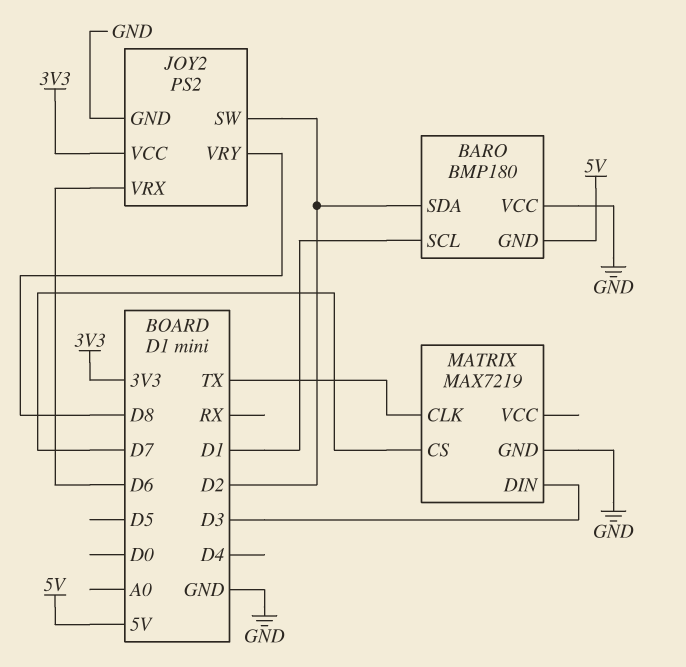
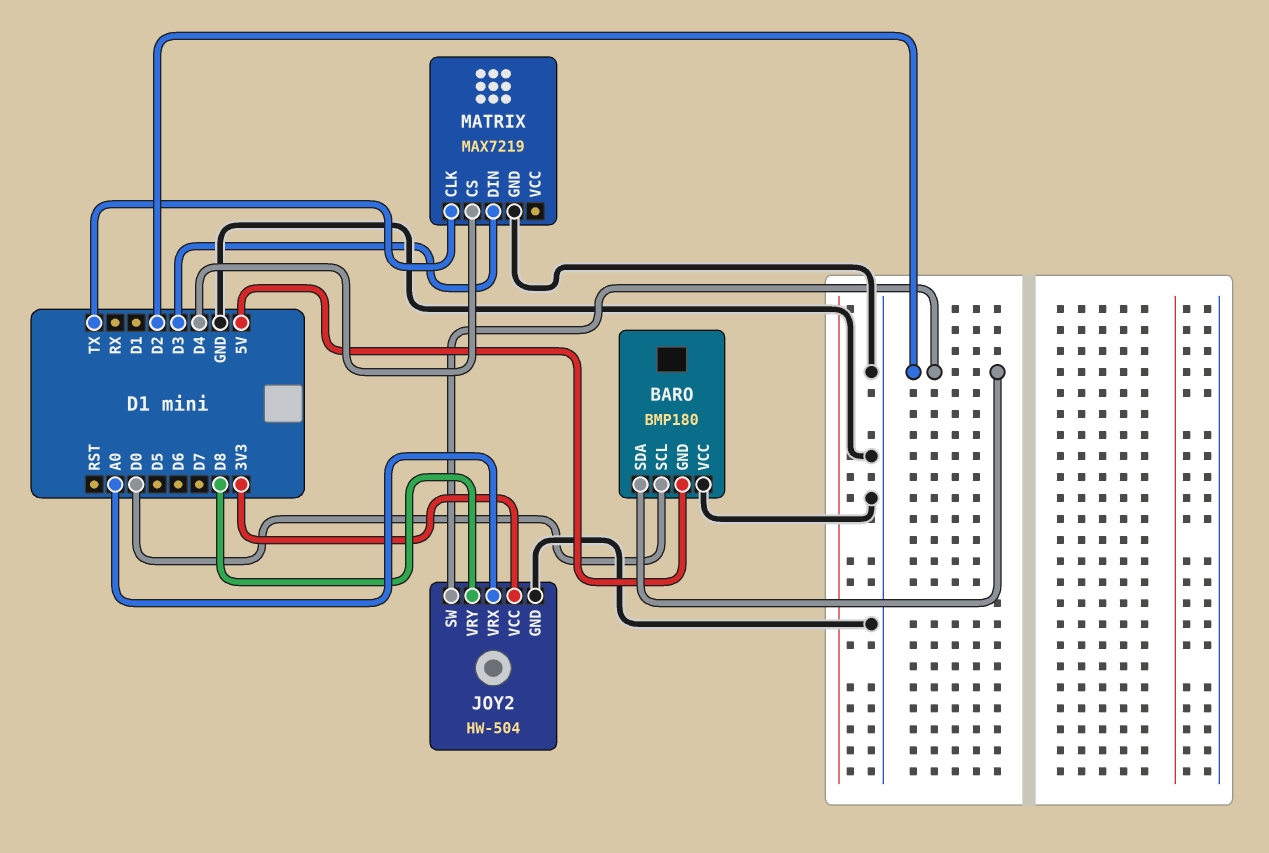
BARO pin SCL: D1 -> D0
JOY2: PS2 -> HW-504
JOY2 pin VRX: D6 -> A0
MATRIX pin CS: D7 -> D4

